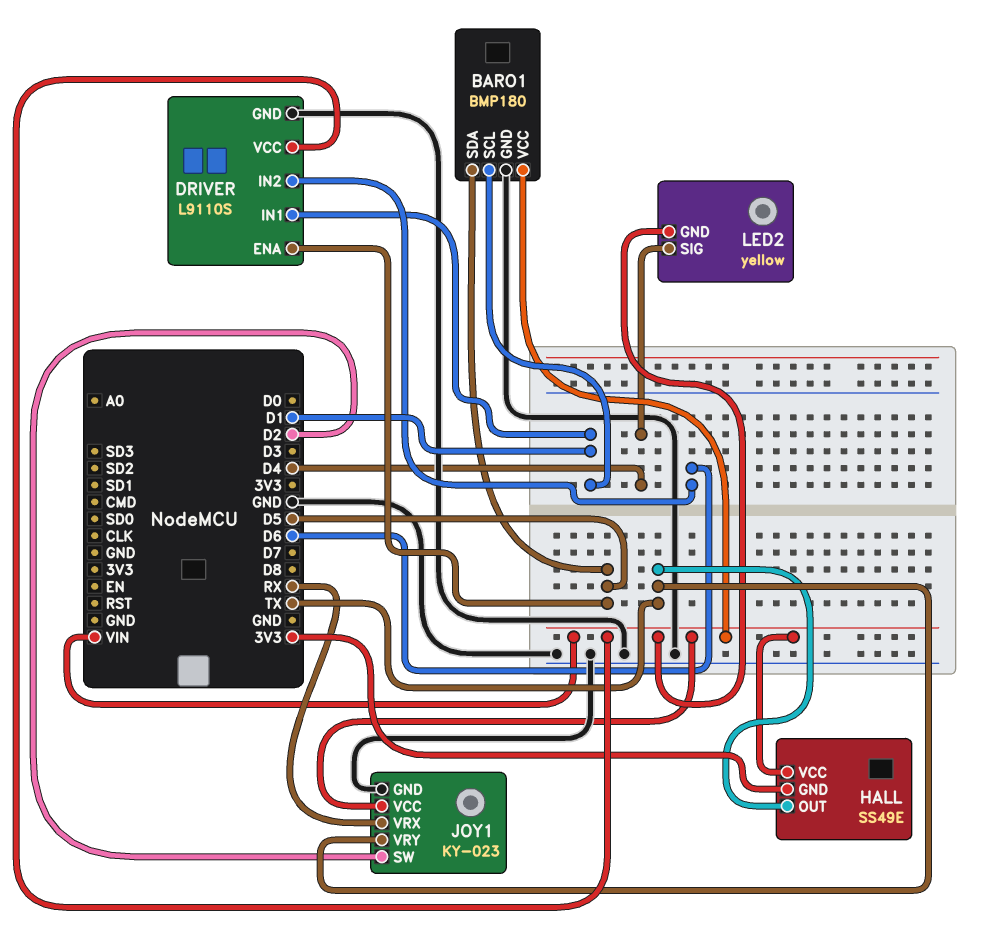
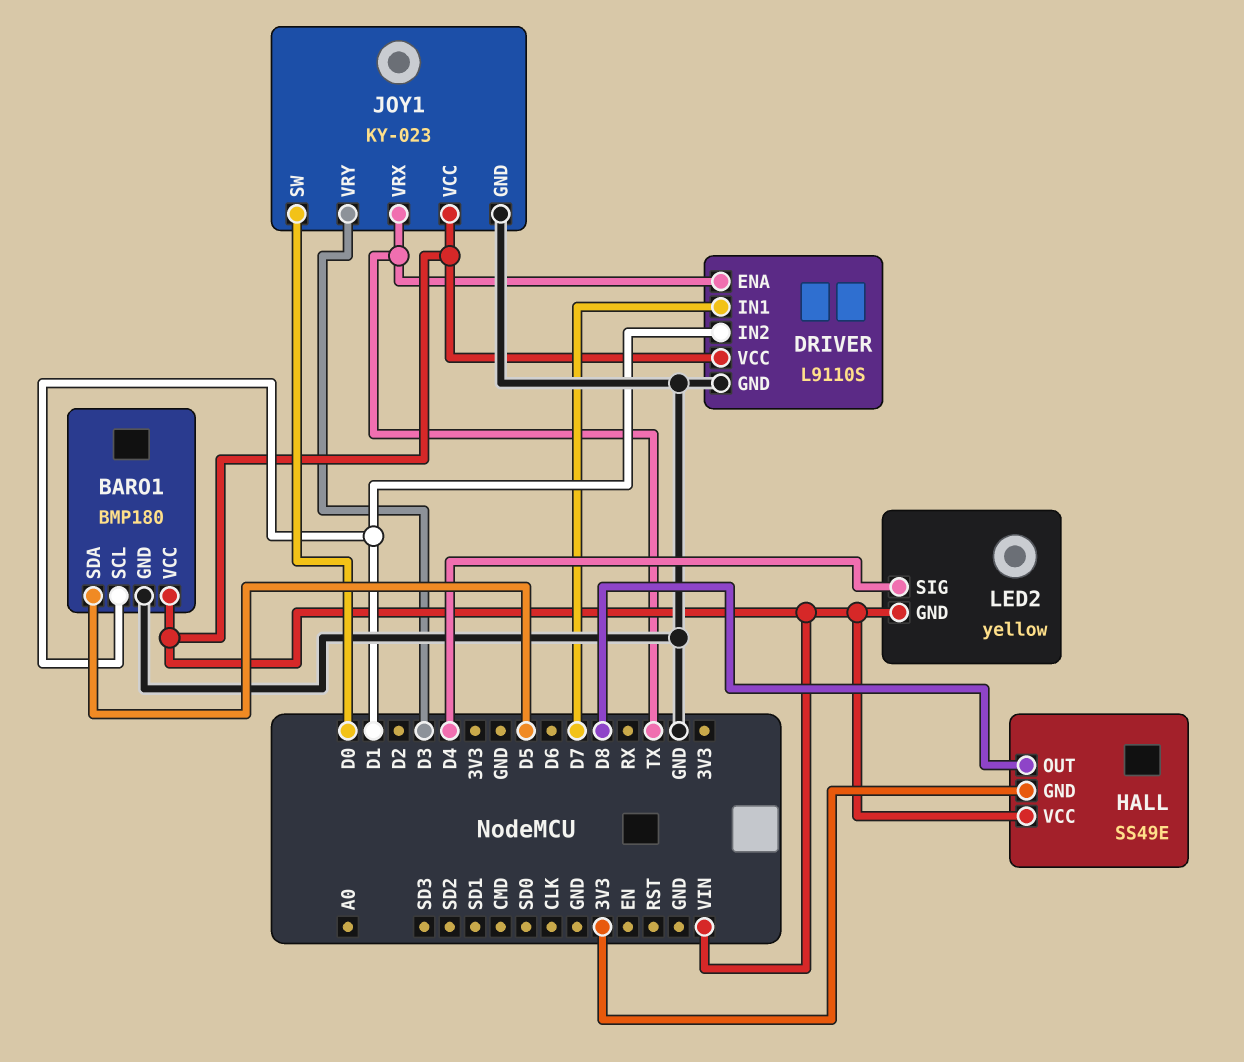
DRIVER pin ENA: D5 -> TX
DRIVER pin IN1: D1 -> D7
DRIVER pin IN2: D6 -> D1
HALL pin OUT: TX -> D8
JOY1 pin SW: D2 -> D0
JOY1 pin VRX: RX -> TX
JOY1 pin VRY: TX -> D3

